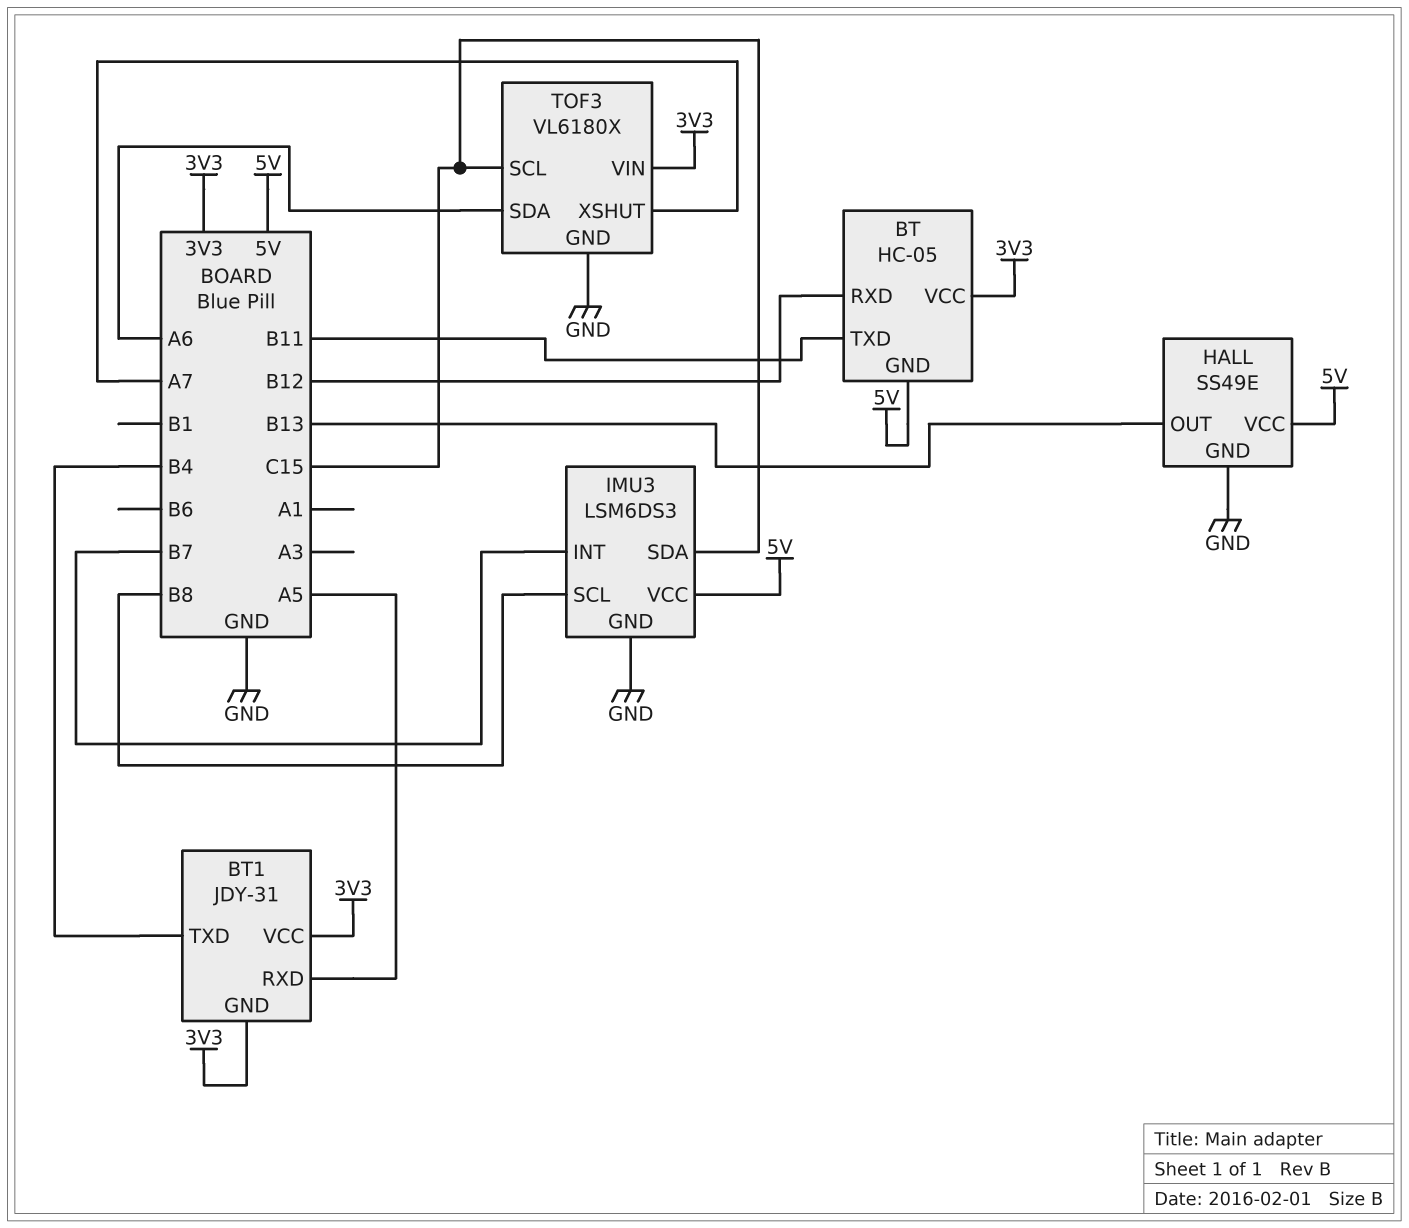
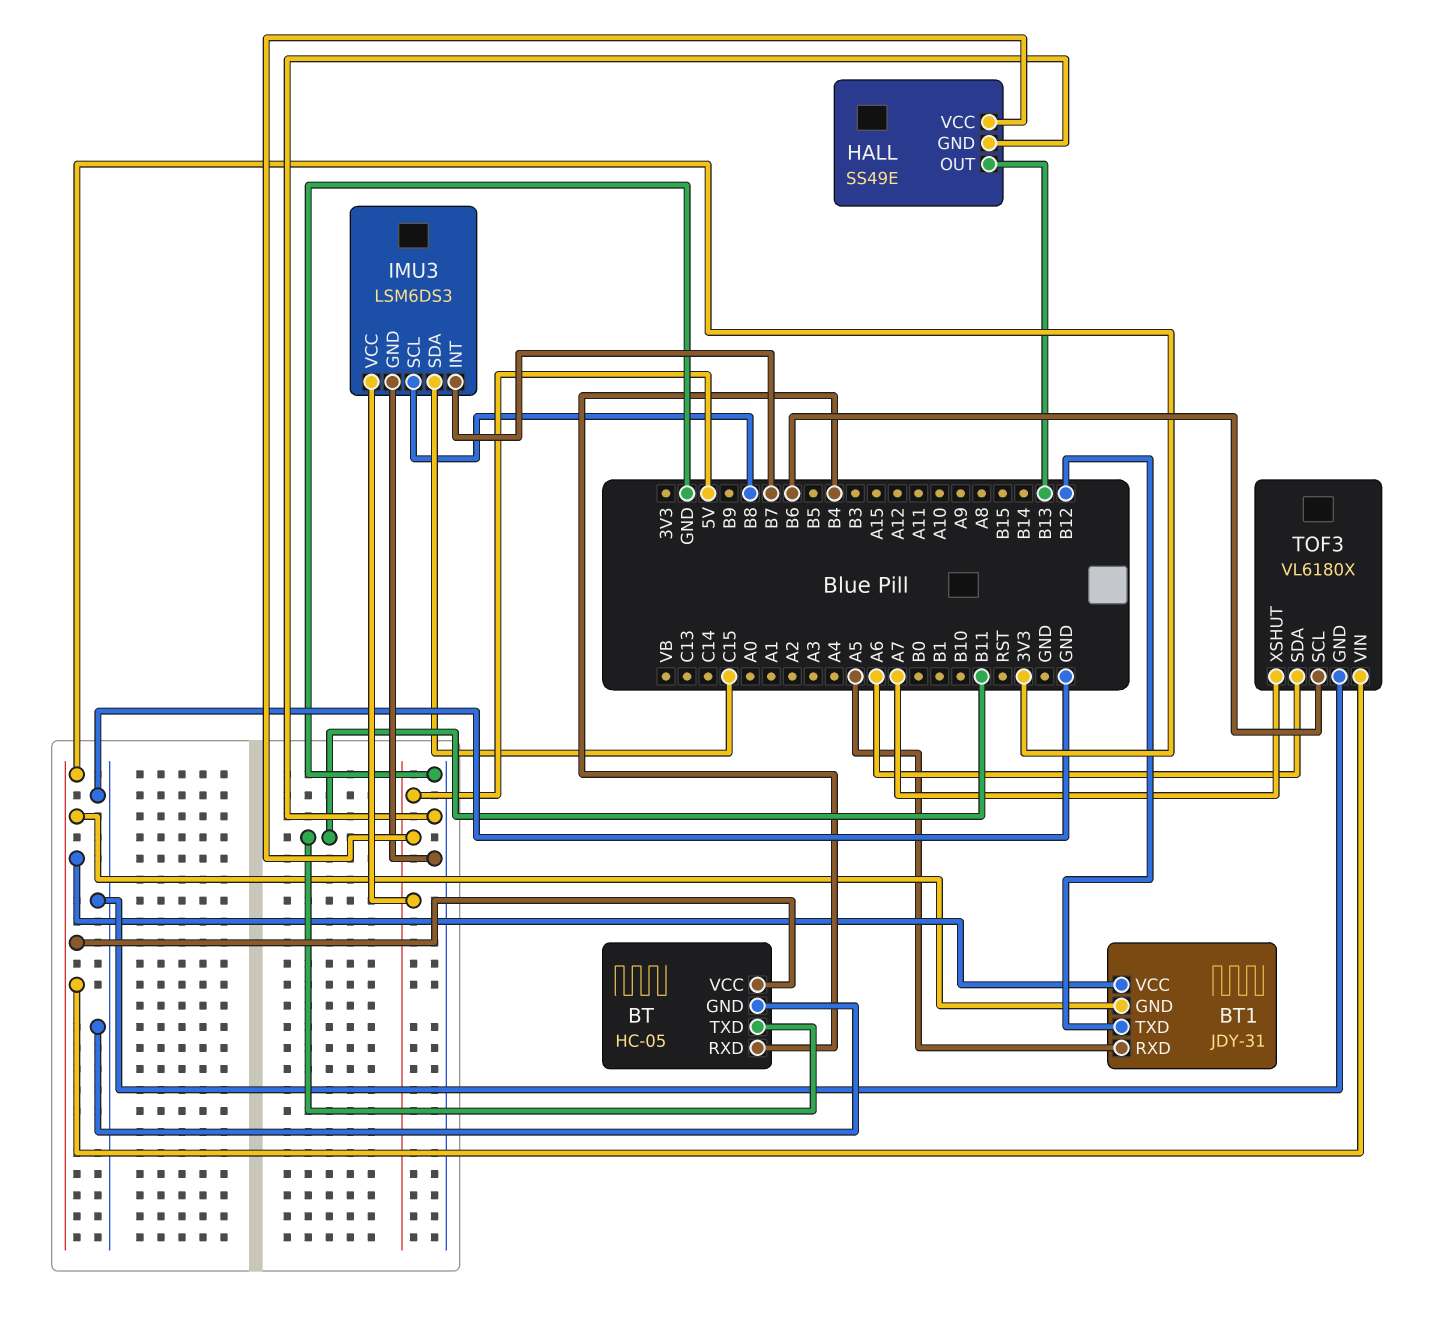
BT pin GND: 5V -> GND
BT pin RXD: B12 -> B4
BT1 pin TXD: B4 -> B12
TOF3 pin SCL: C15 -> B6

